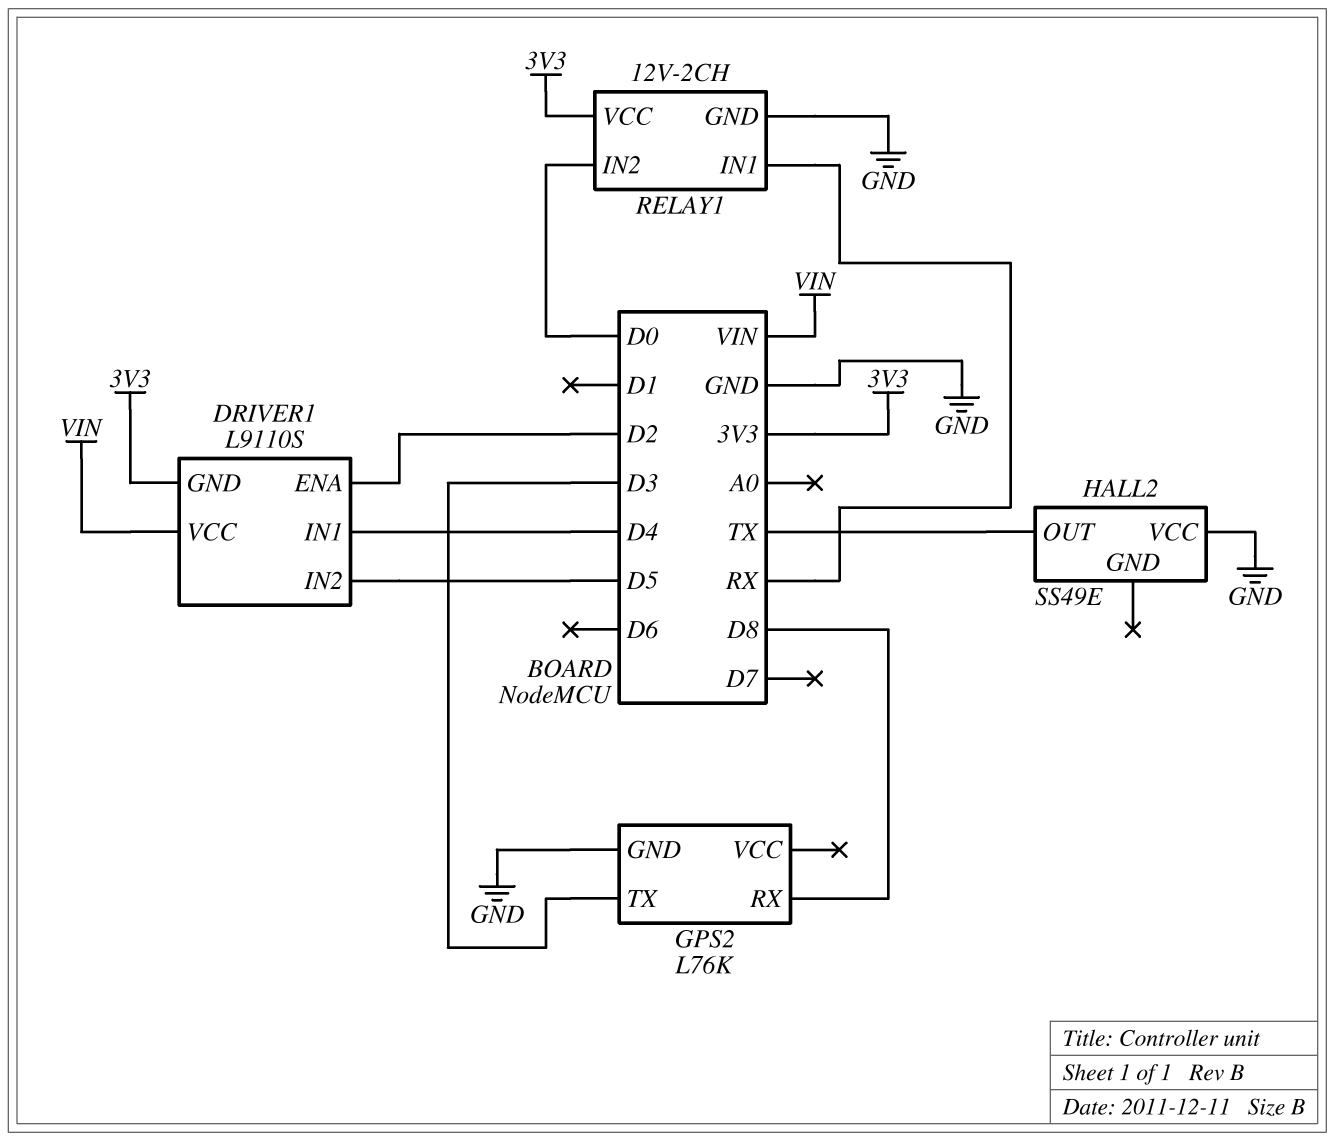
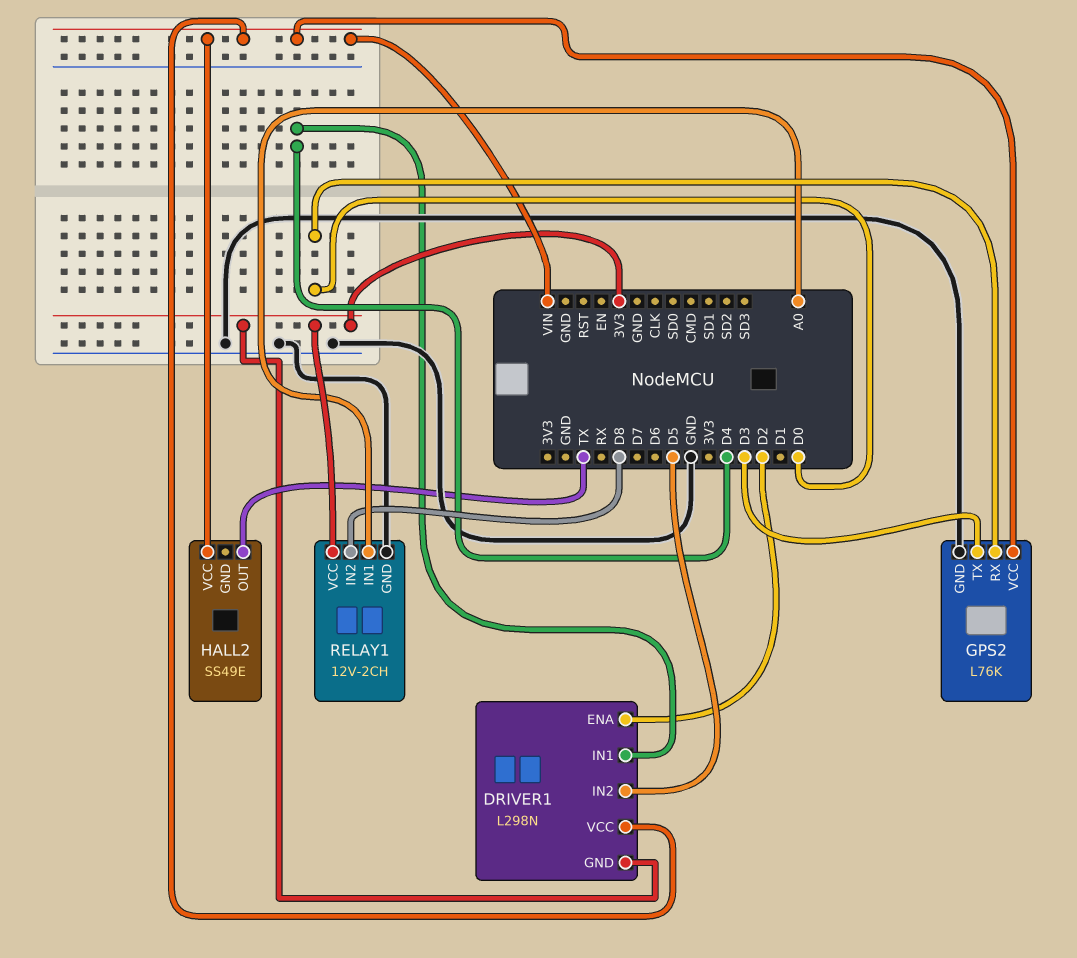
DRIVER1: L9110S -> L298N
GPS2 pin RX: D8 -> D0
GPS2 pin VCC: none -> VIN
HALL2 pin VCC: GND -> VIN
RELAY1 pin IN1: RX -> A0
RELAY1 pin IN2: D0 -> D8

